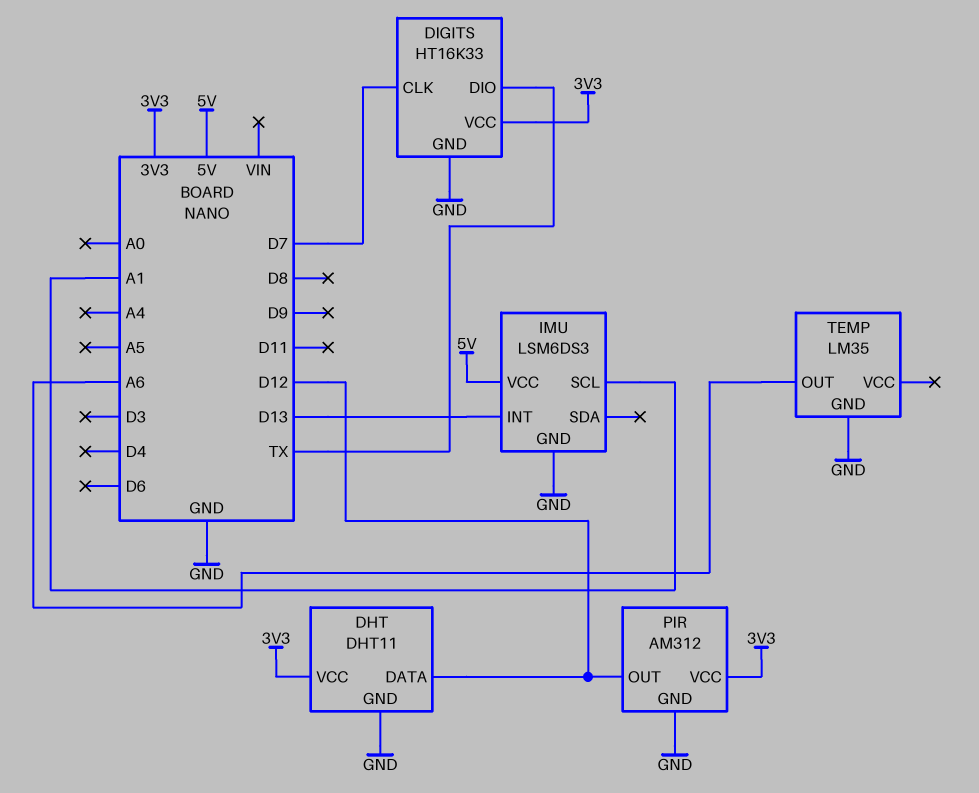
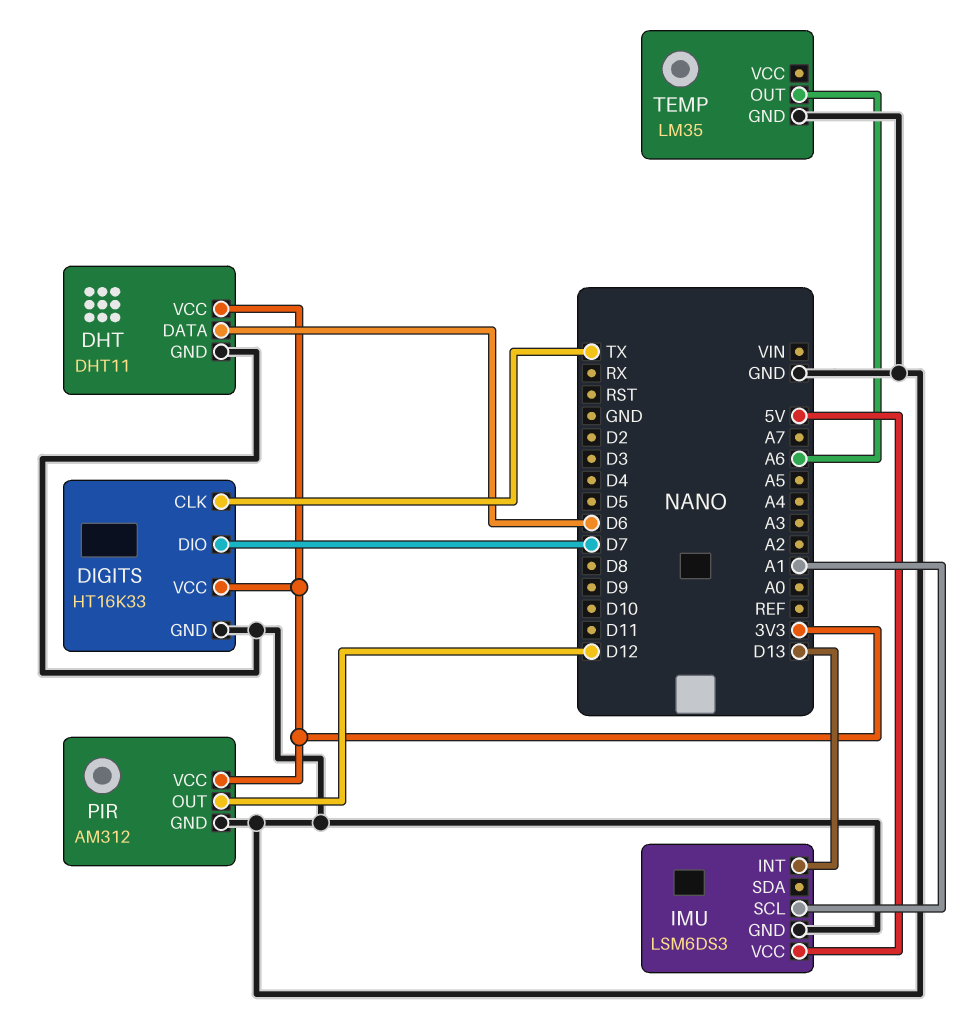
DHT pin DATA: D12 -> D6
DIGITS pin CLK: D7 -> TX
DIGITS pin DIO: TX -> D7

